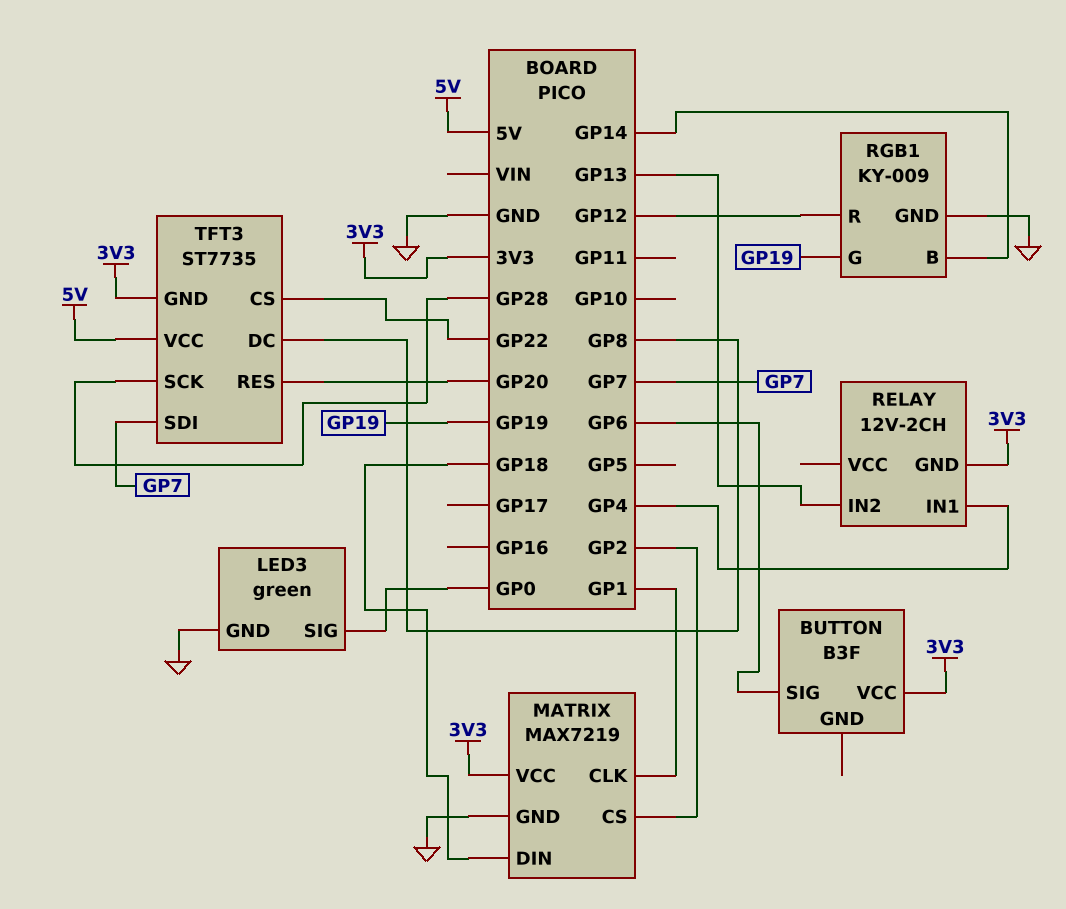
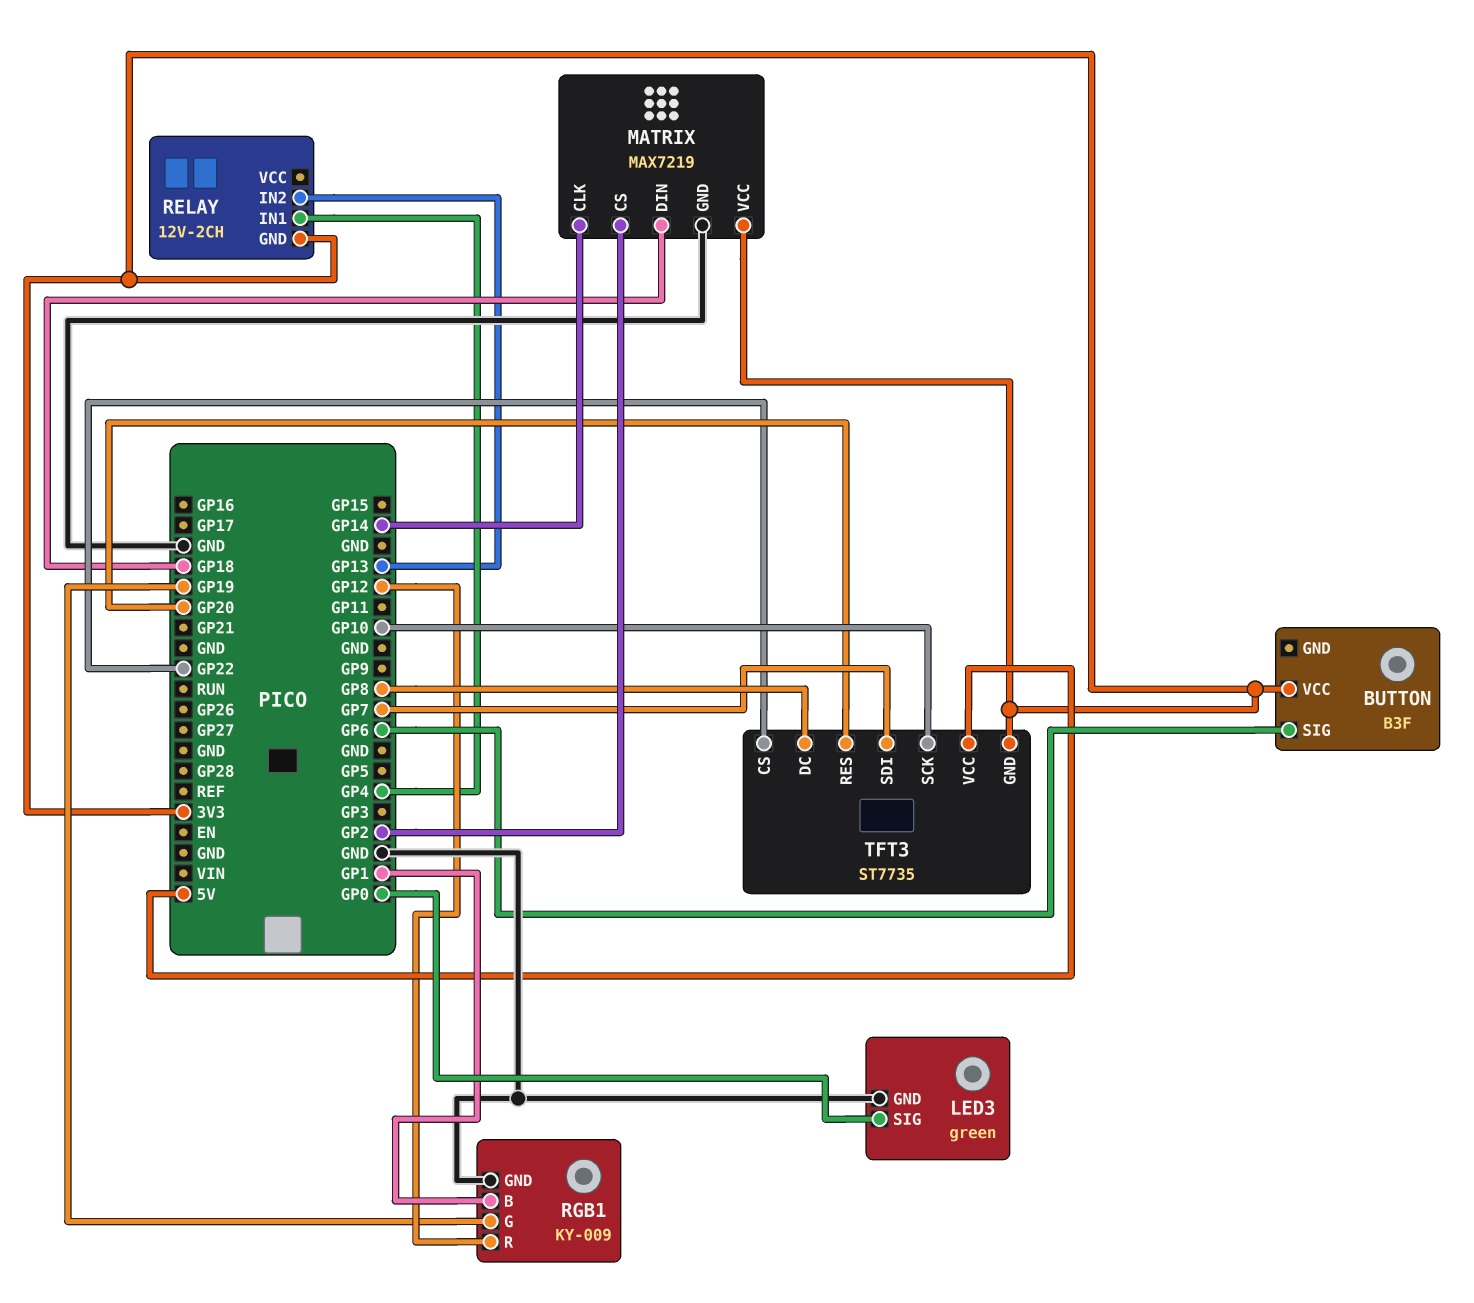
MATRIX pin CLK: GP1 -> GP14
RGB1 pin B: GP14 -> GP1
TFT3 pin SCK: GP28 -> GP10

